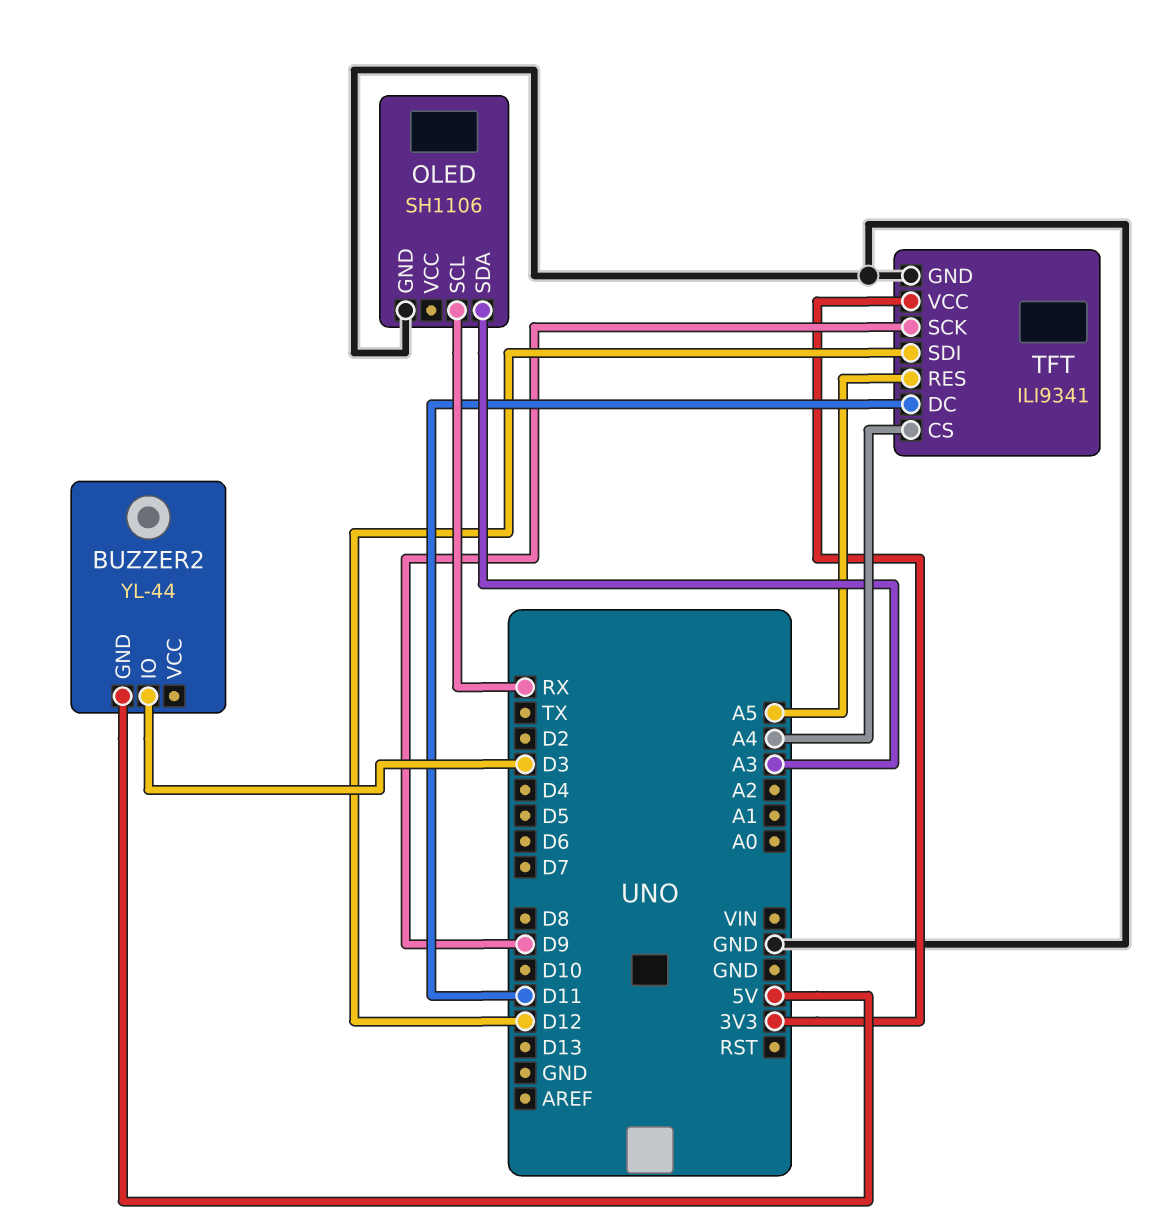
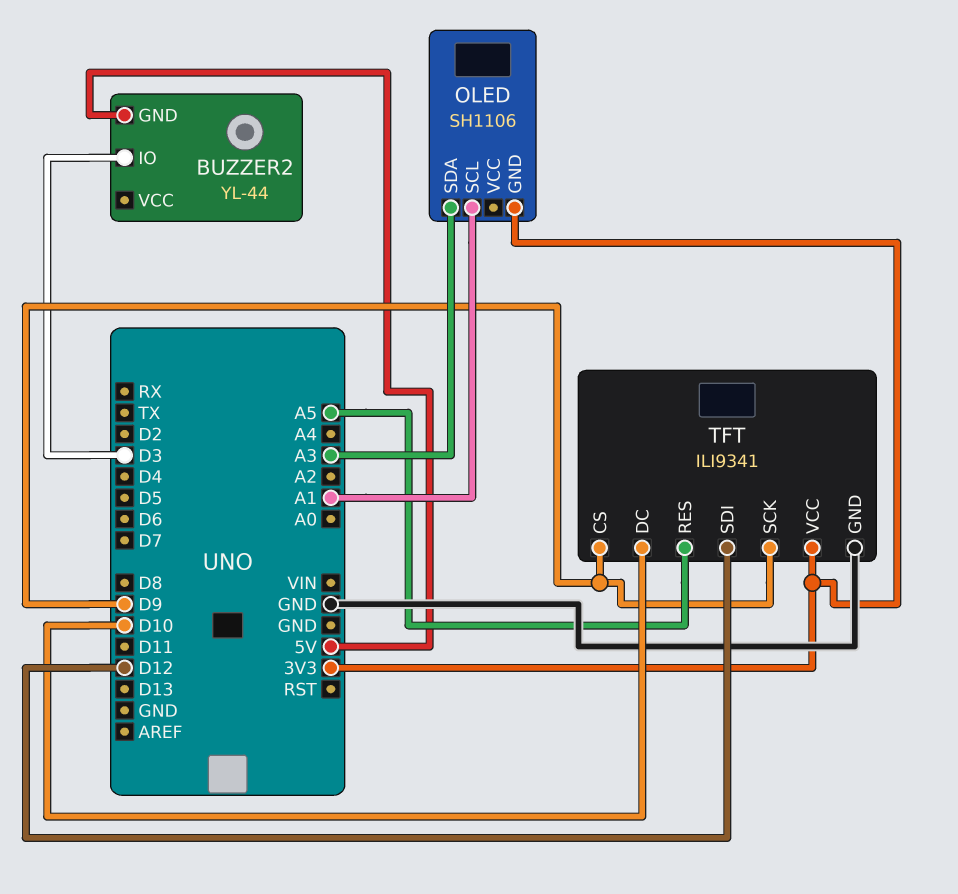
OLED pin GND: GND -> 3V3
OLED pin SCL: RX -> A1
TFT pin CS: A4 -> D9
TFT pin DC: D11 -> D10

